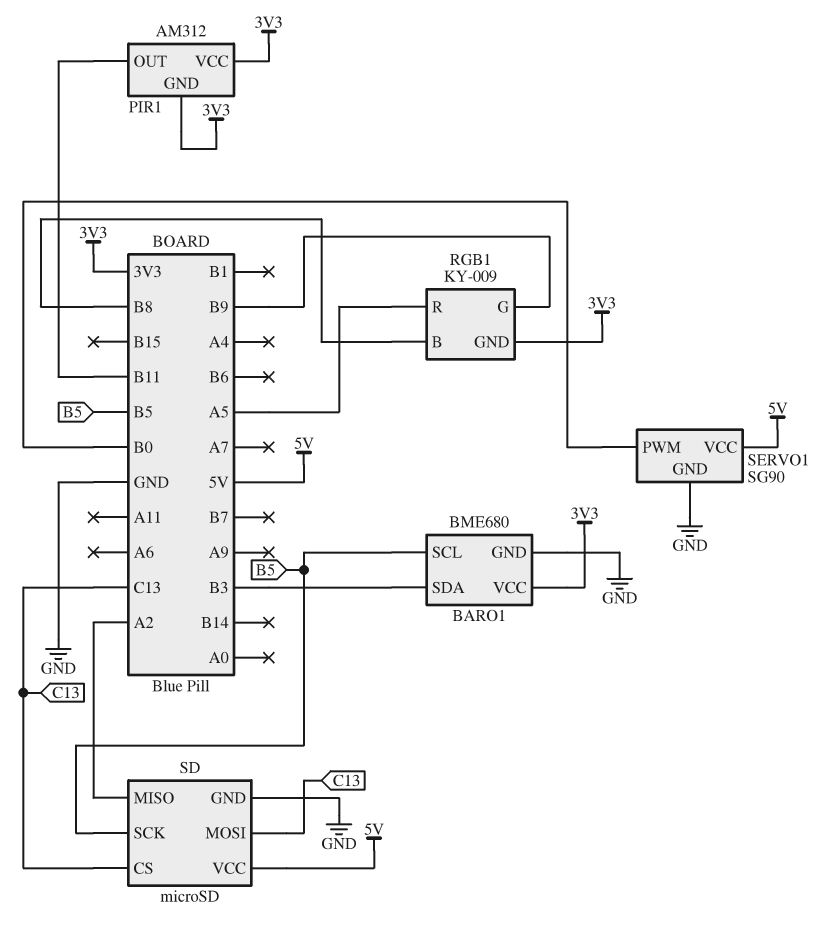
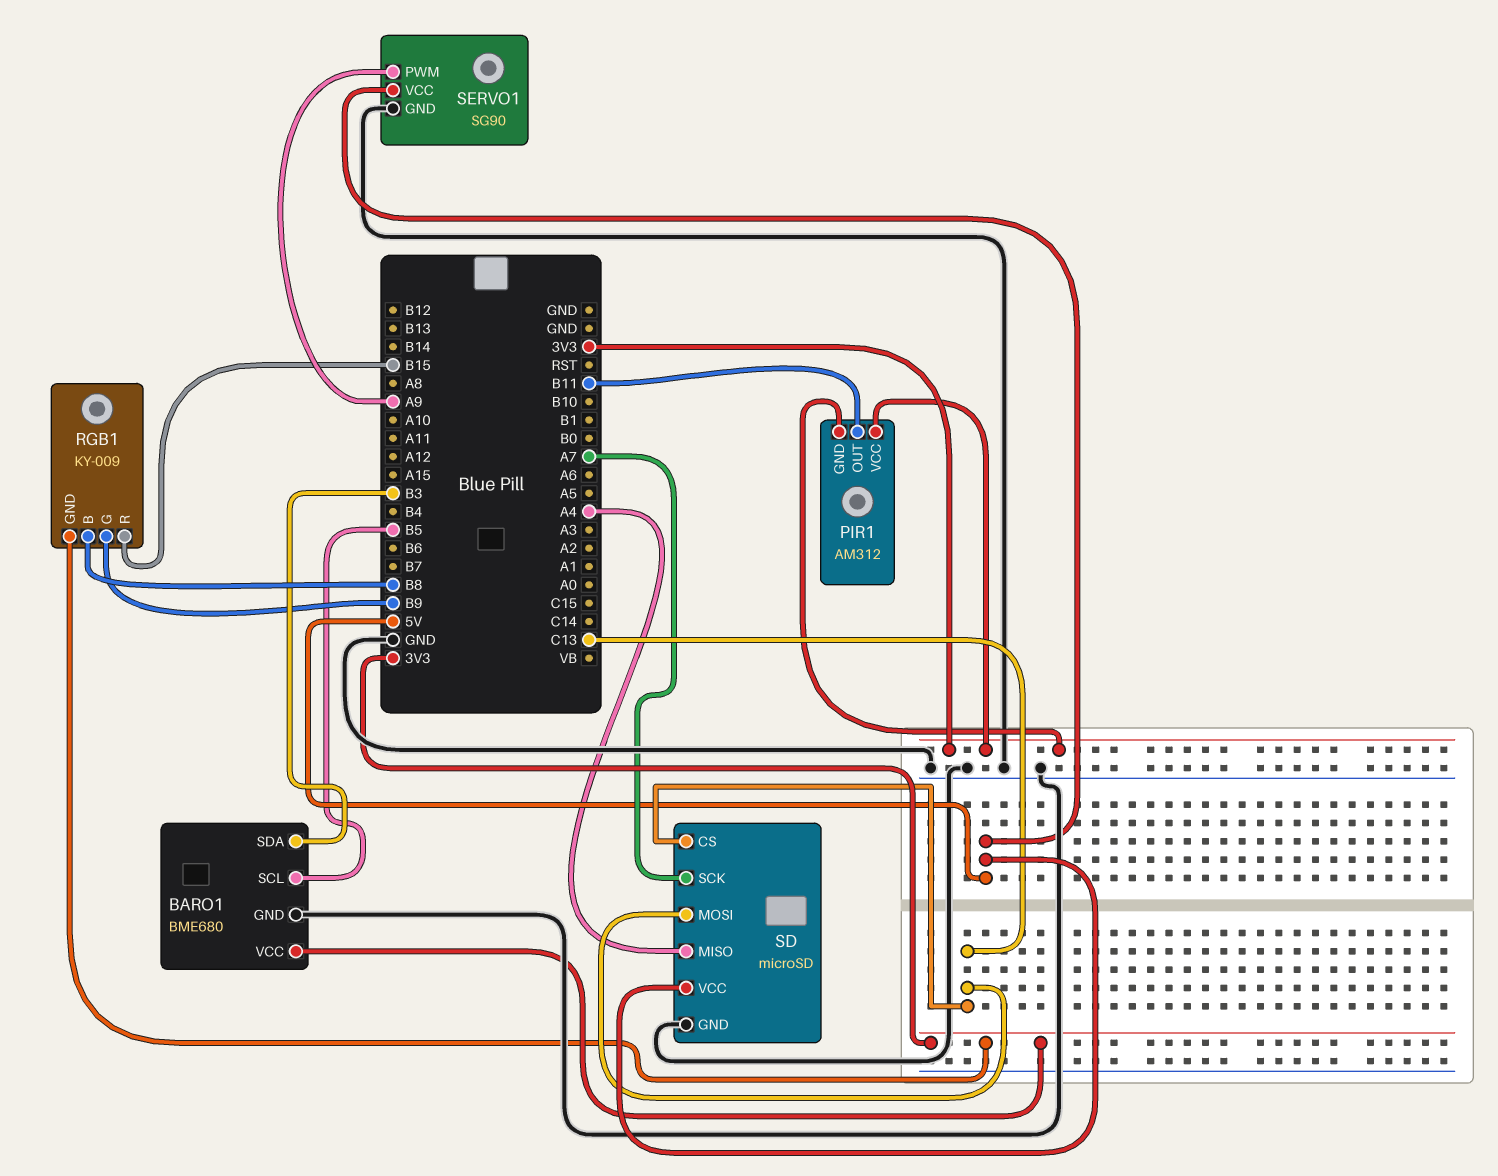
RGB1 pin R: A5 -> B15
SD pin MISO: A2 -> A4
SD pin SCK: B5 -> A7
SERVO1 pin PWM: B0 -> A9

